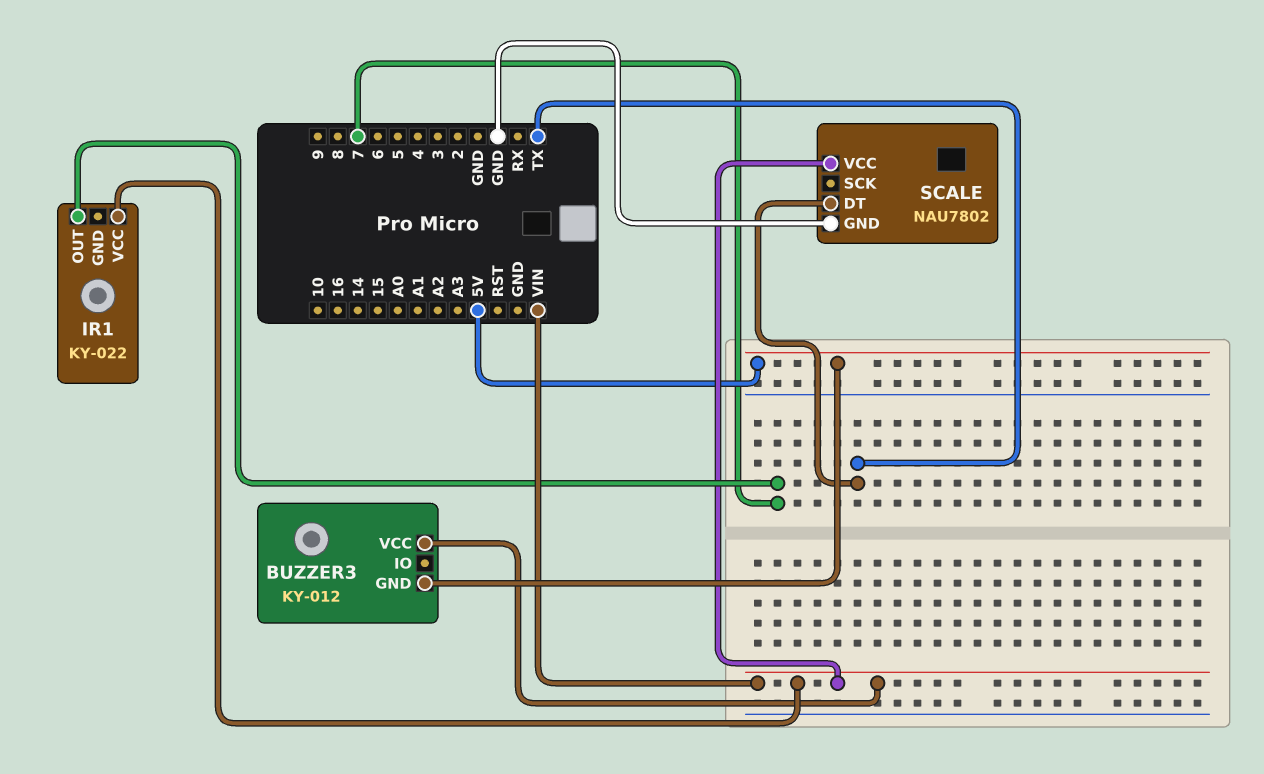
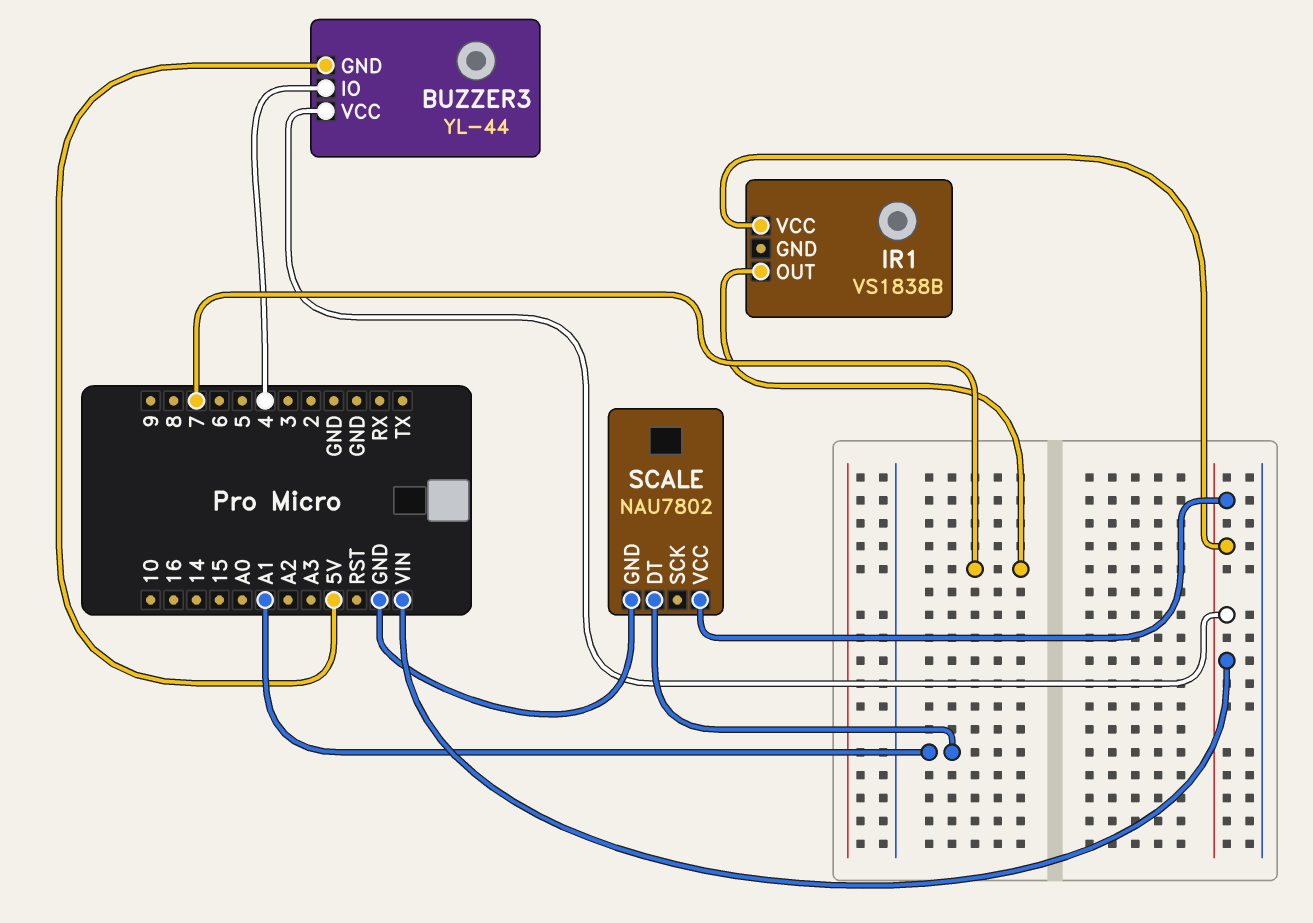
BUZZER3: KY-012 -> YL-44
BUZZER3 pin IO: none -> 4
IR1: KY-022 -> VS1838B
SCALE pin DT: TX -> A1

